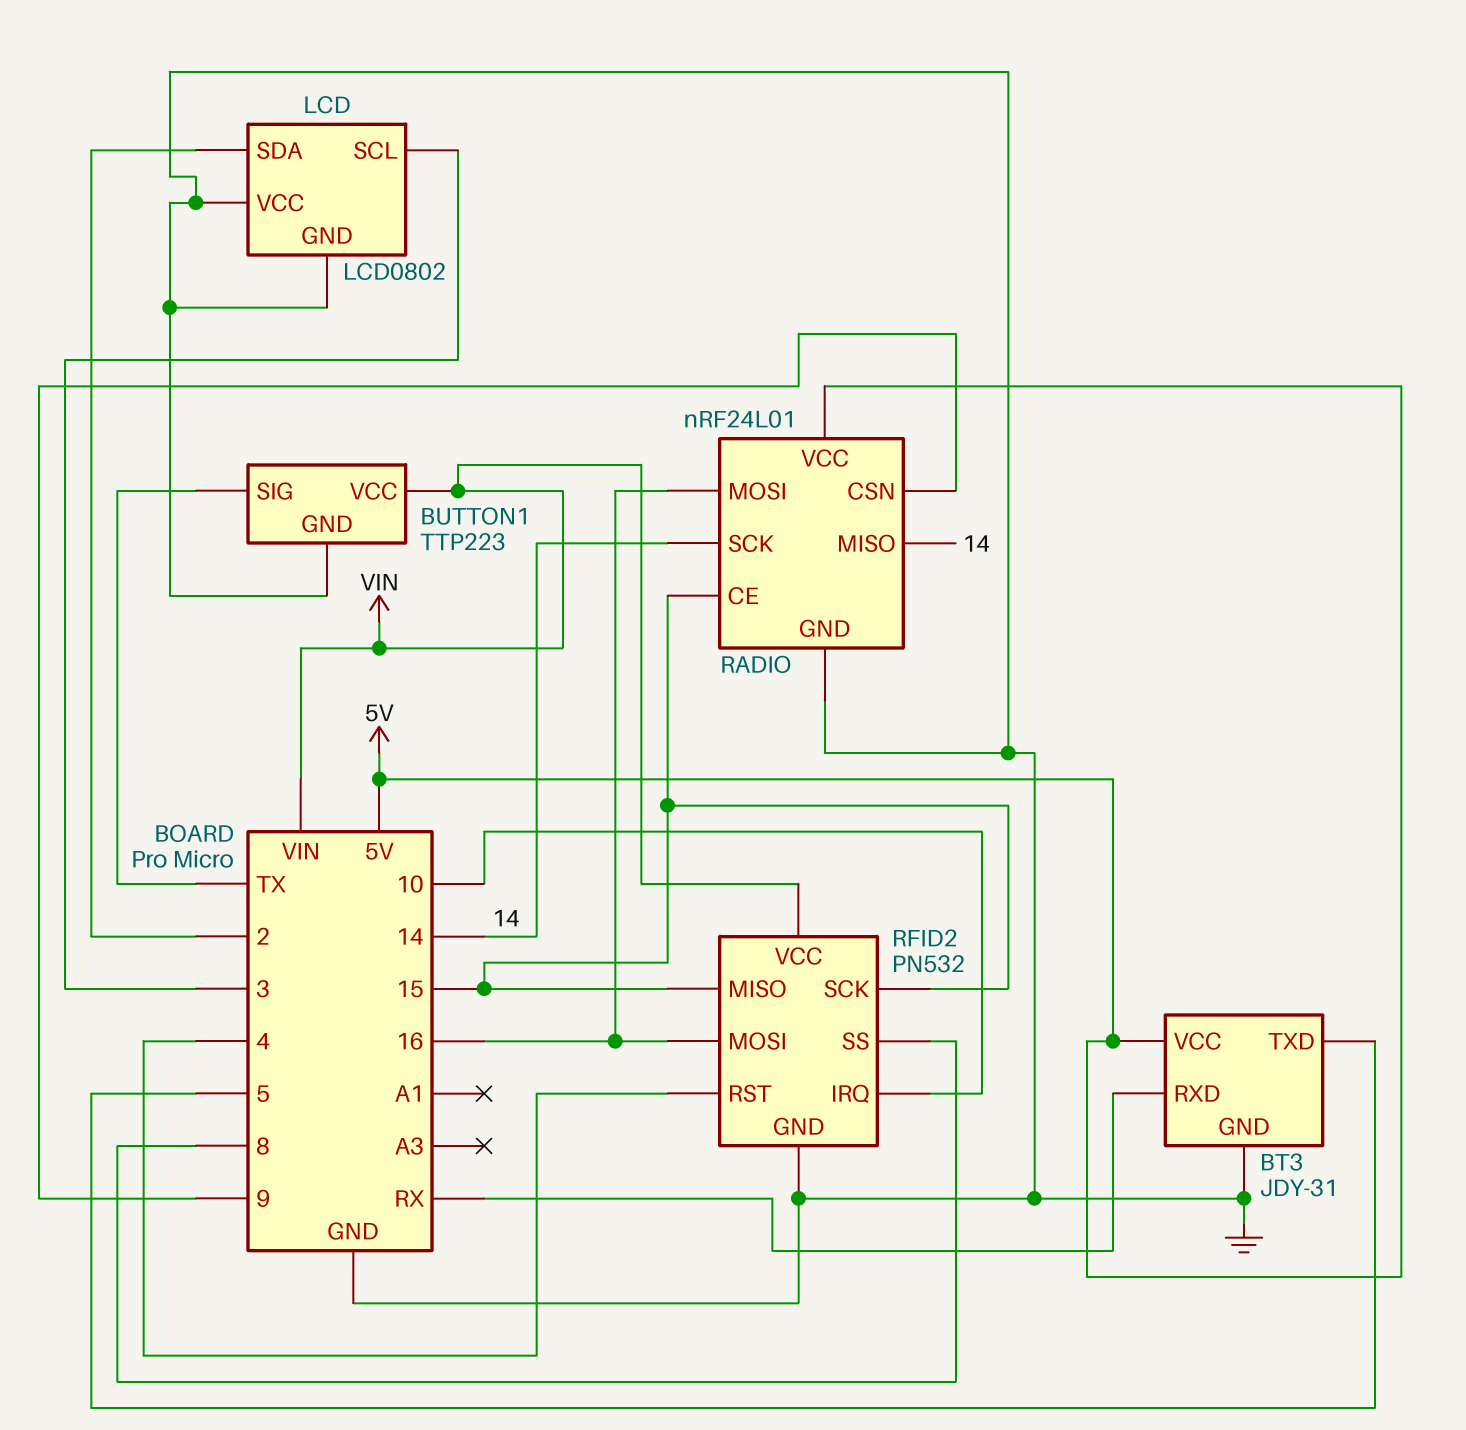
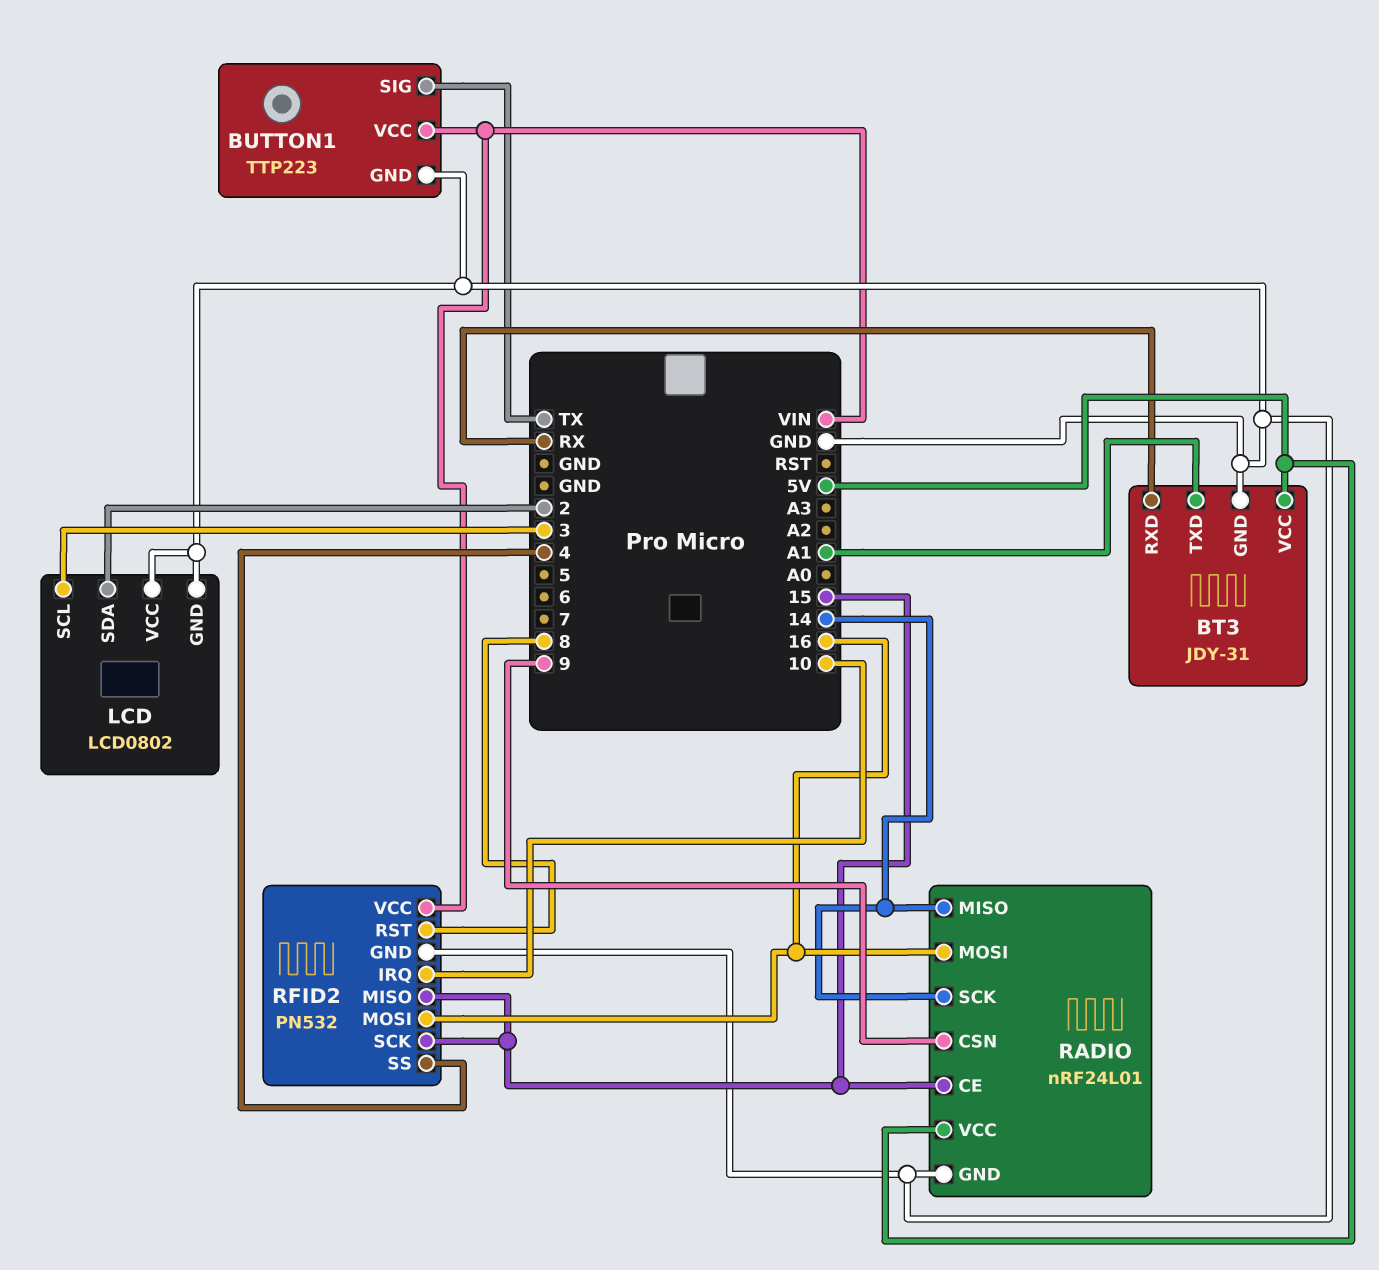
BT3 pin TXD: 5 -> A1
RFID2 pin RST: 4 -> 8
RFID2 pin SS: 8 -> 4

